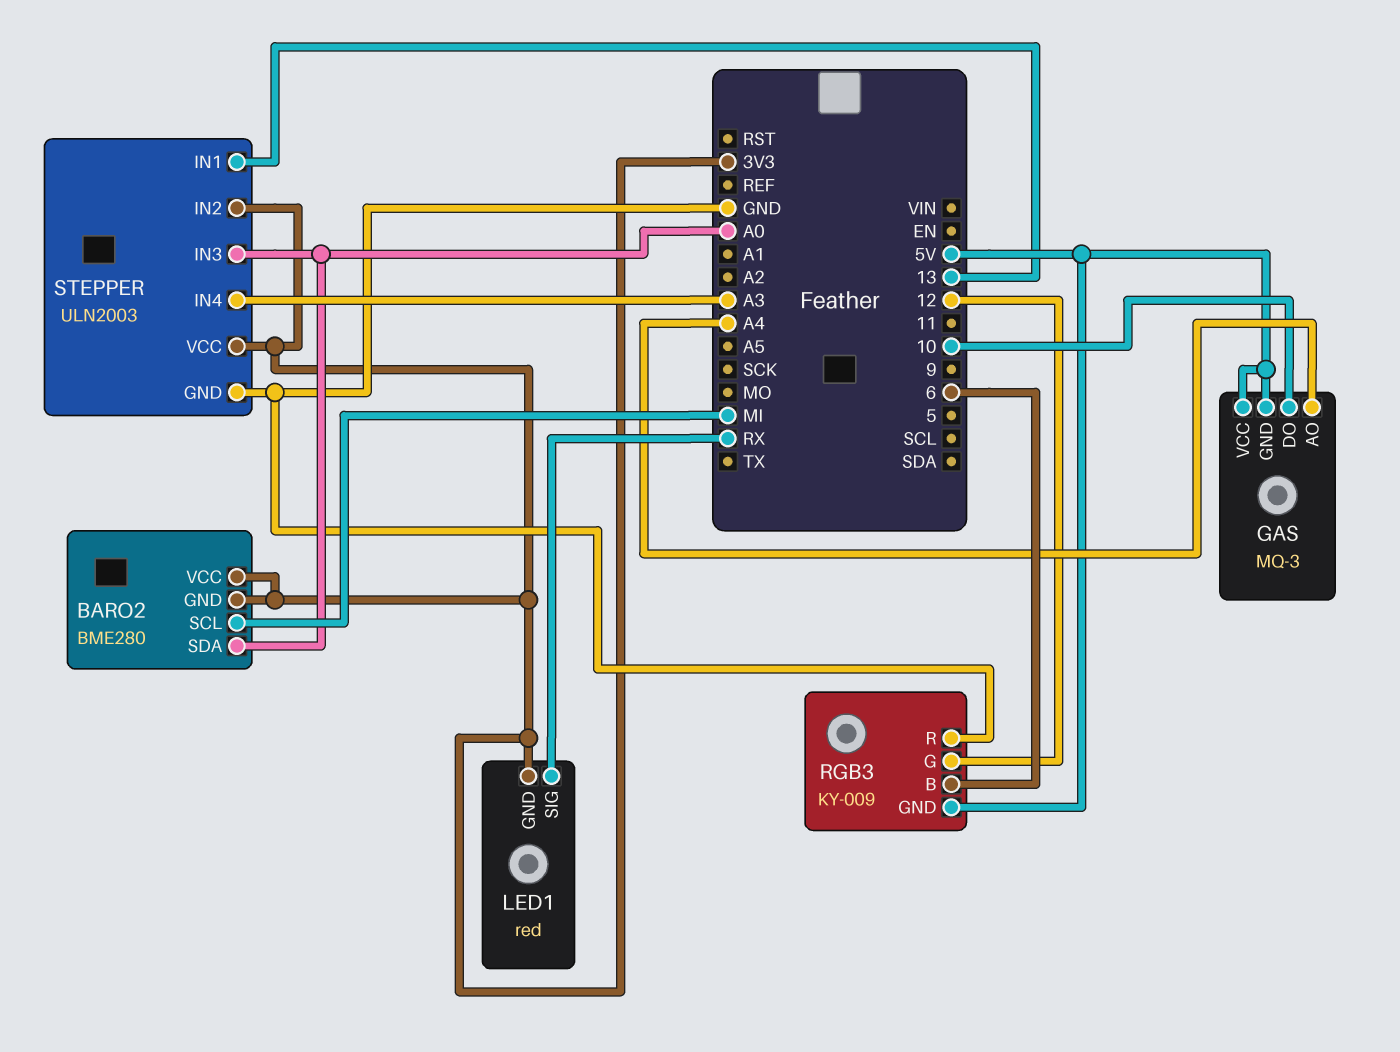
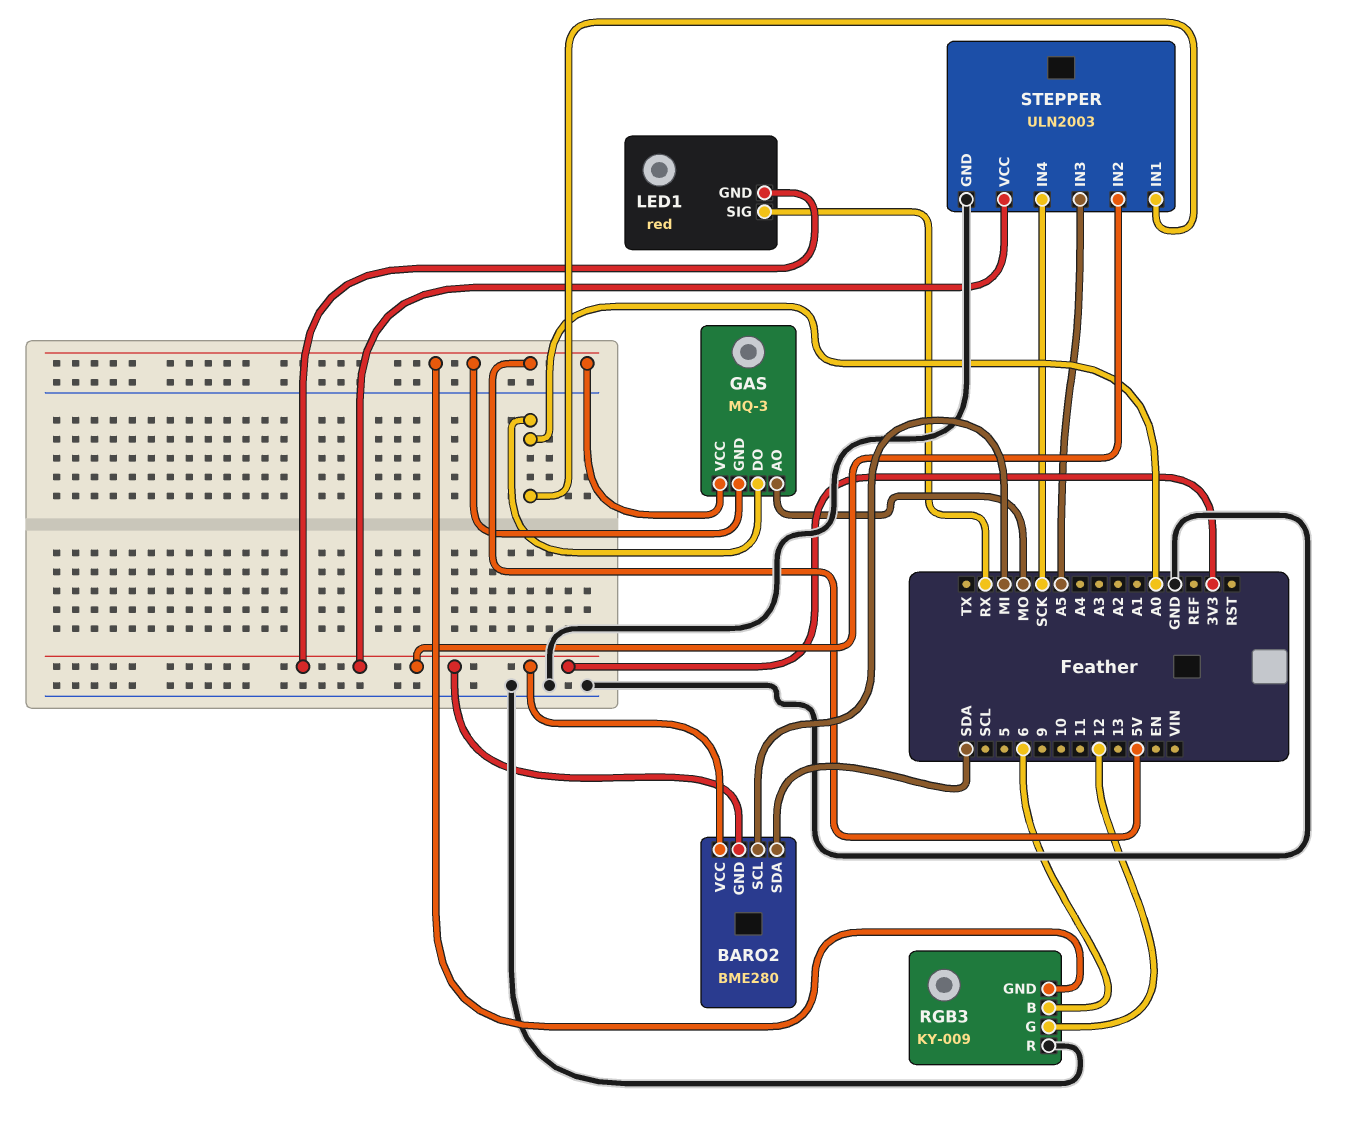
BARO2 pin SDA: A0 -> SDA
GAS pin AO: A4 -> MO
GAS pin DO: 10 -> A0
STEPPER pin IN1: 13 -> A0
STEPPER pin IN3: A0 -> A5
STEPPER pin IN4: A3 -> SCK

